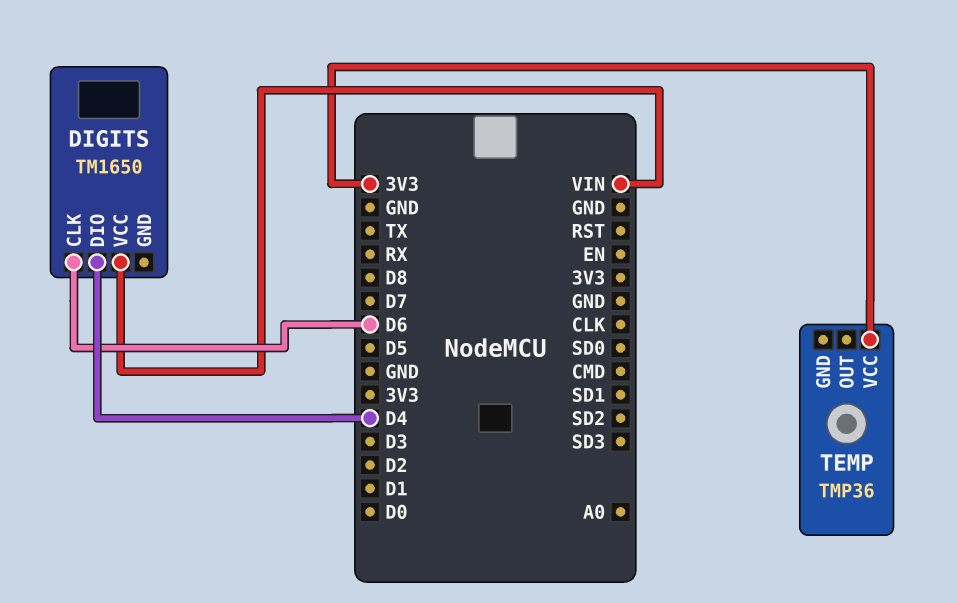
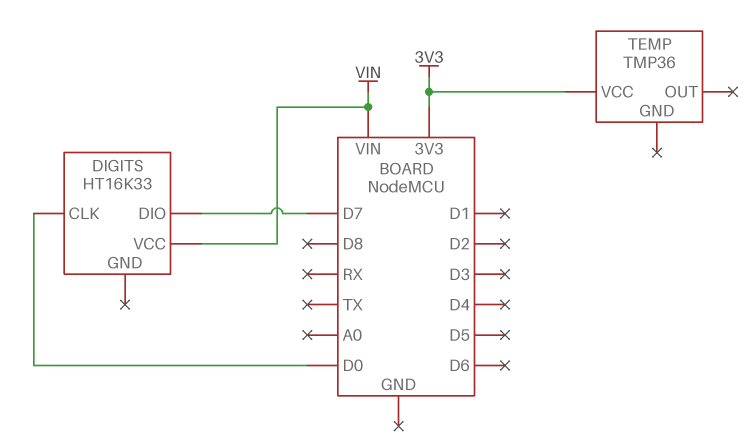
DIGITS: TM1650 -> HT16K33
DIGITS pin CLK: D6 -> D0
DIGITS pin DIO: D4 -> D7

